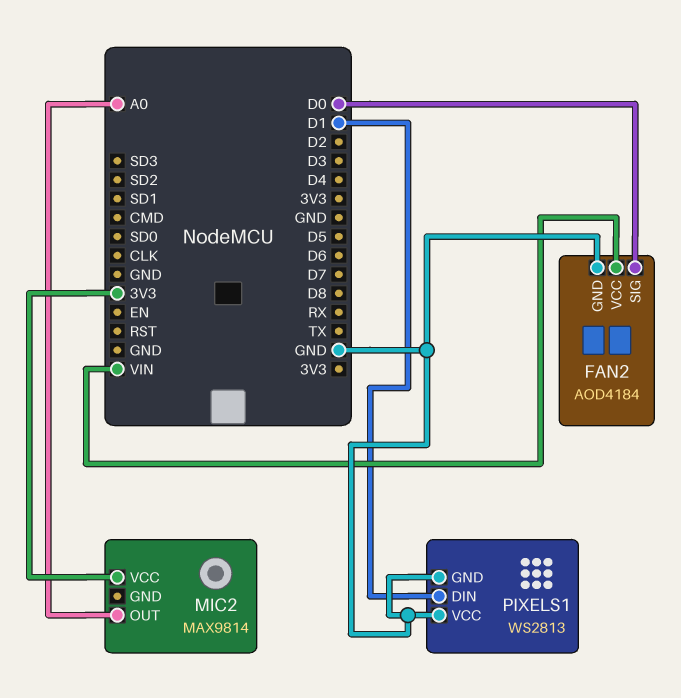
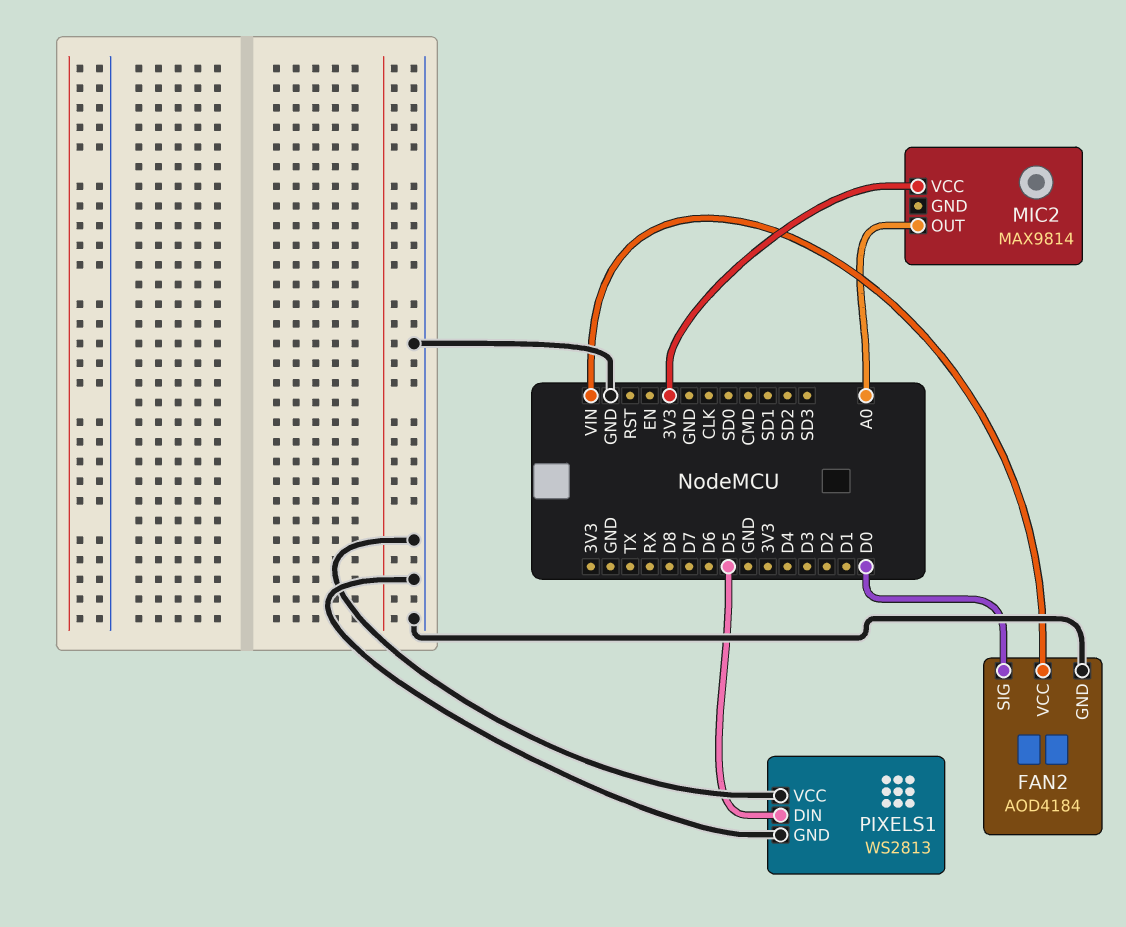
PIXELS1 pin DIN: D1 -> D5

